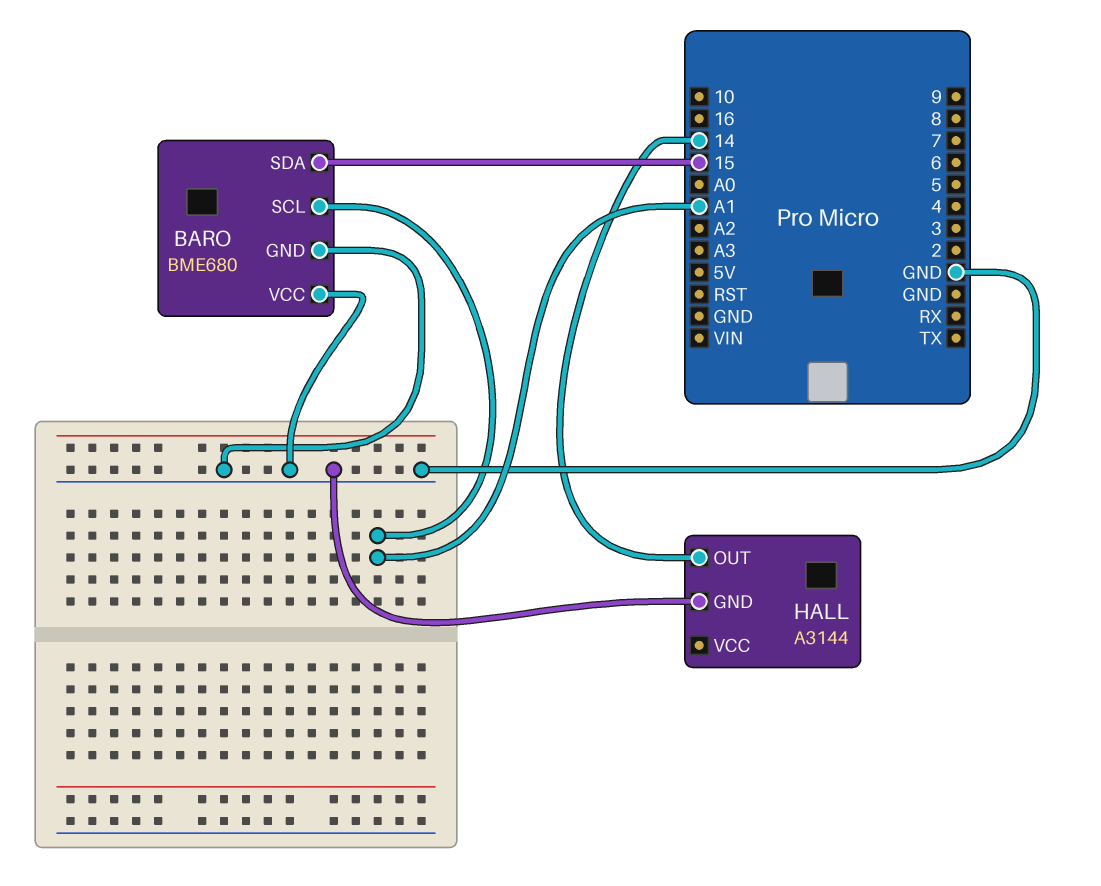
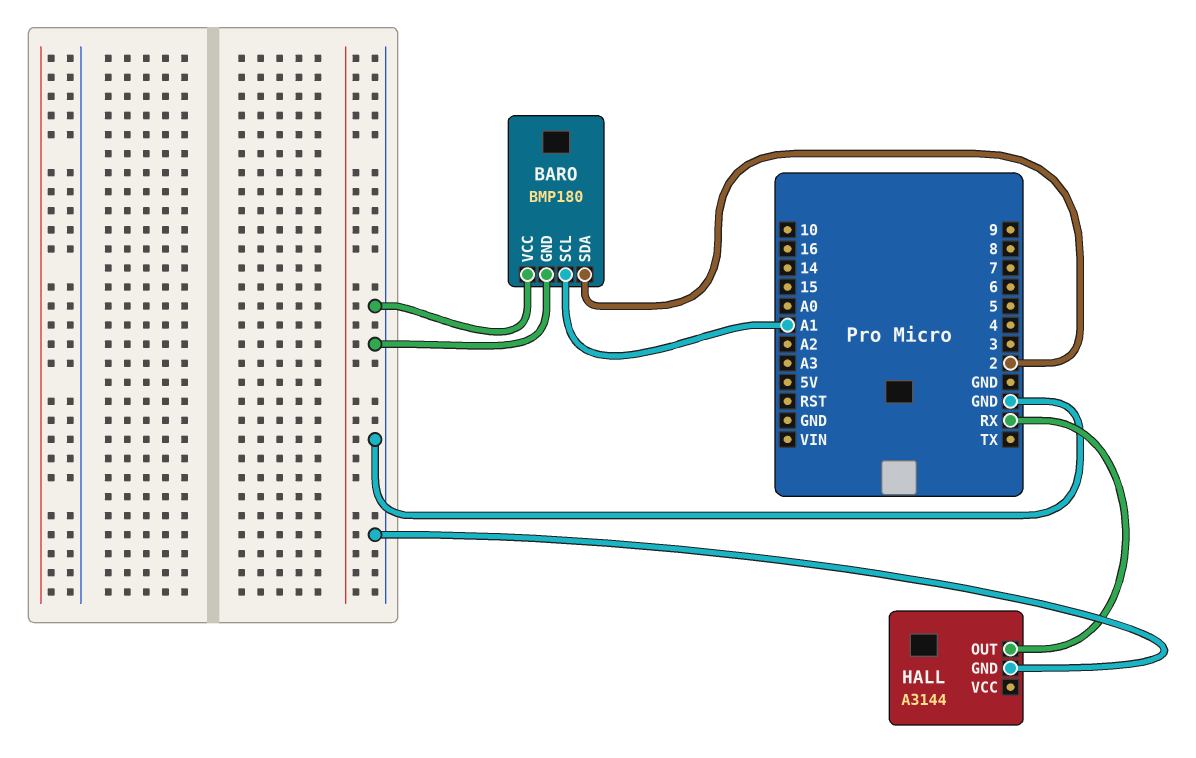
BARO: BME680 -> BMP180
BARO pin SDA: 15 -> 2
HALL pin OUT: 14 -> RX

